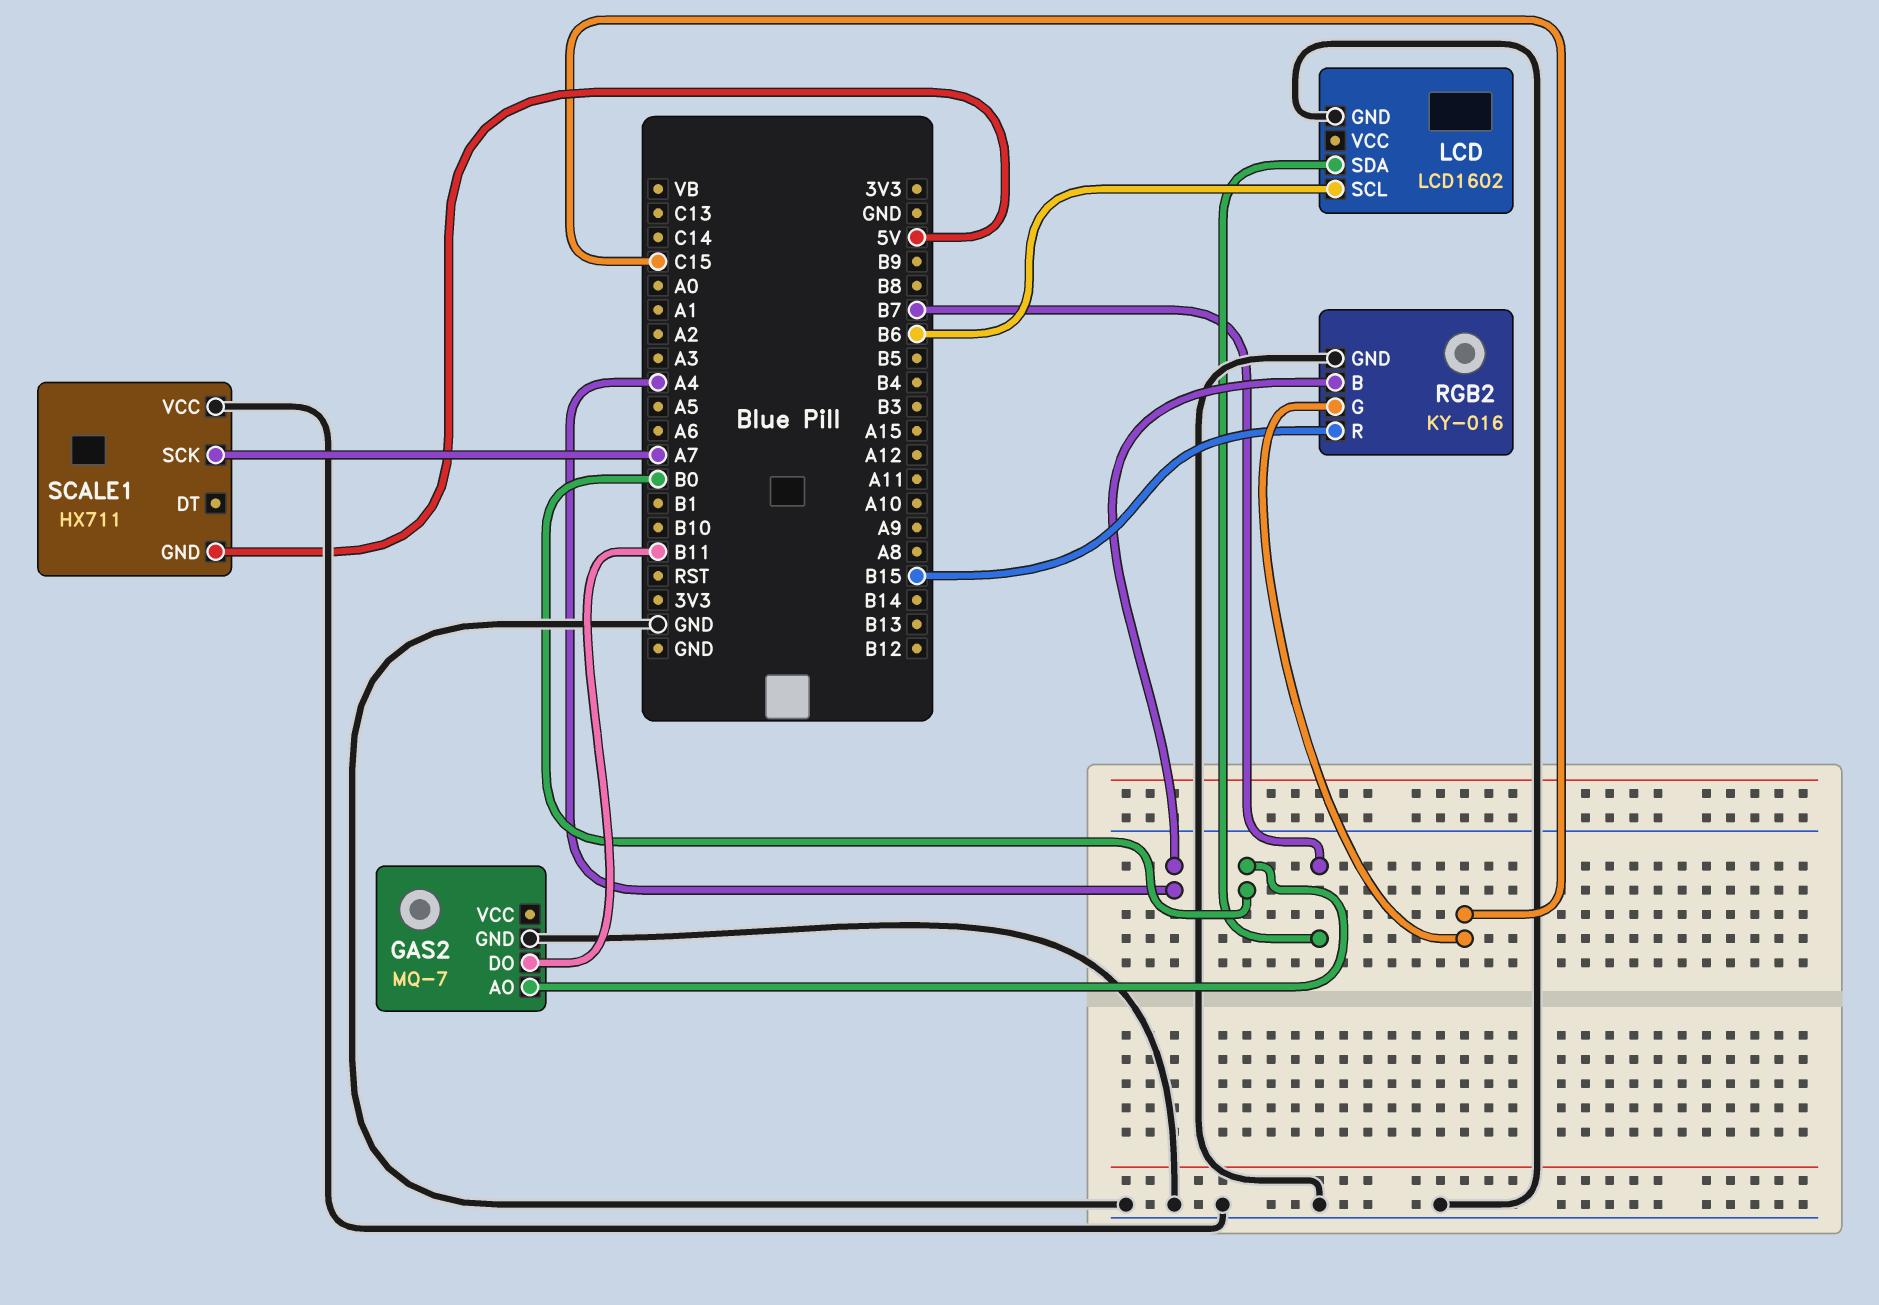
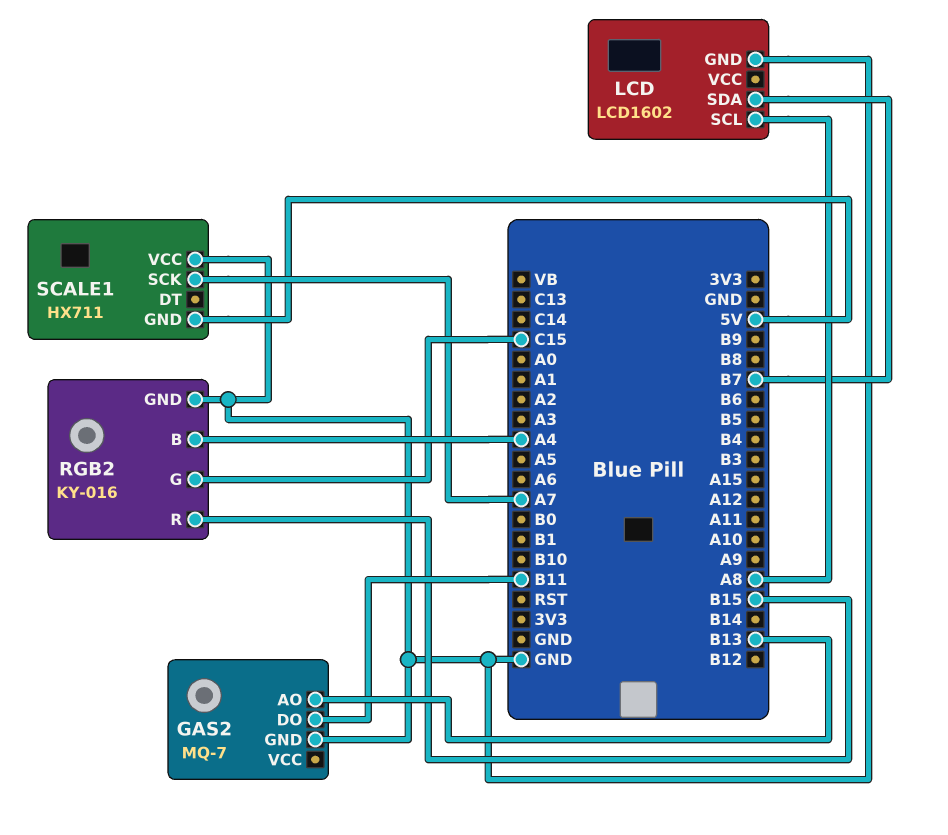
GAS2 pin AO: B0 -> B13
LCD pin SCL: B6 -> A8

